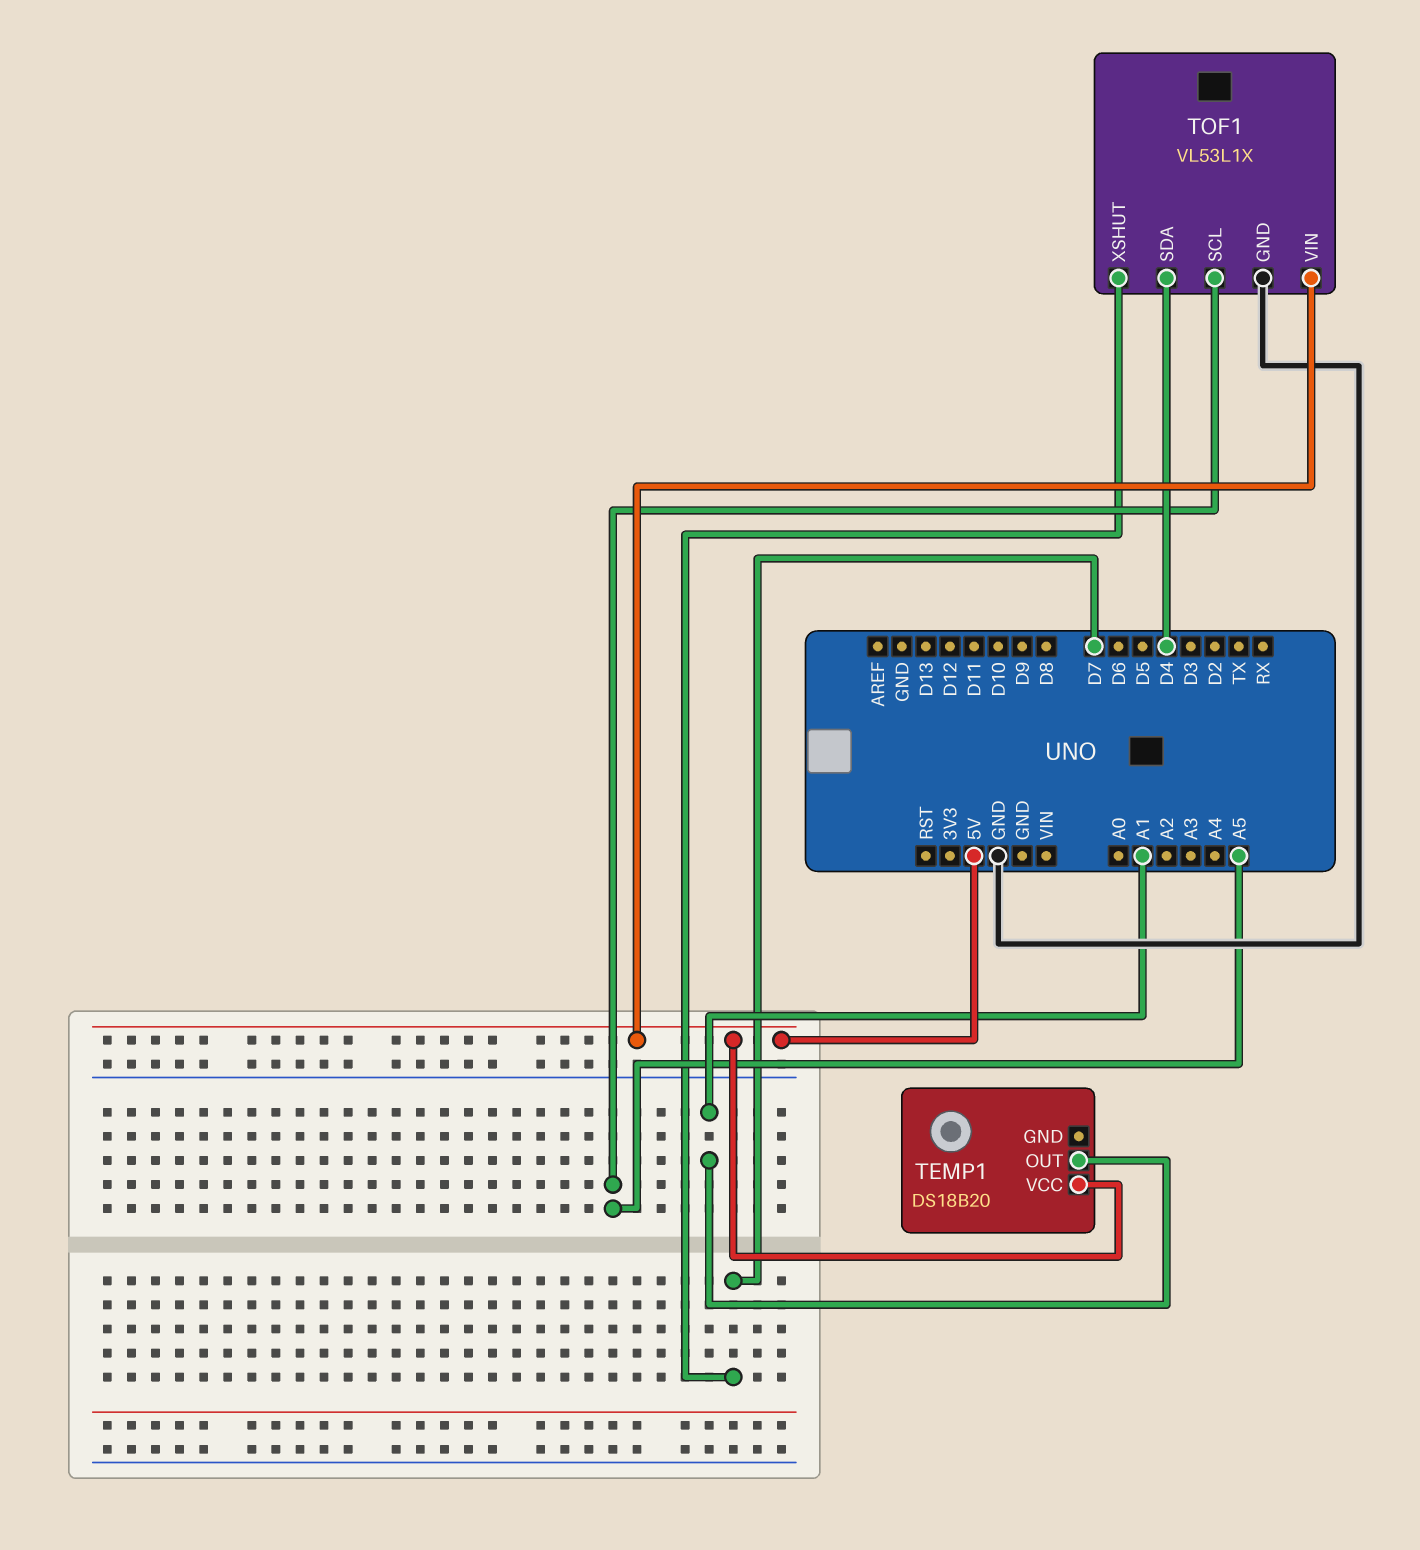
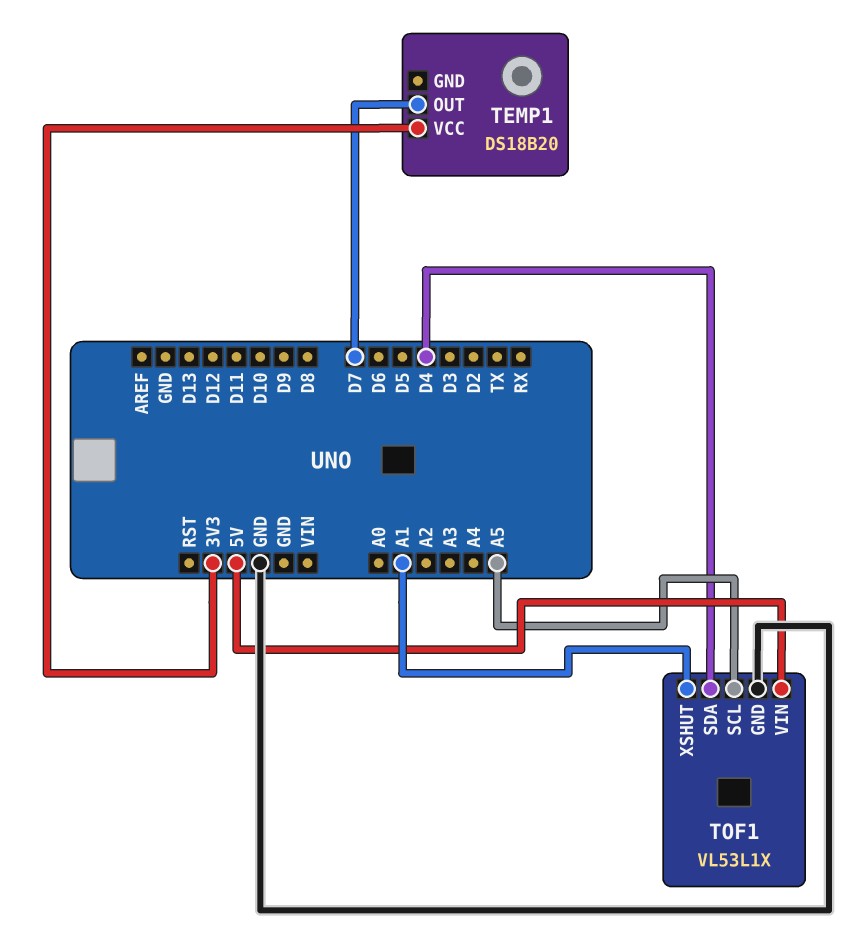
TEMP1 pin OUT: A1 -> D7
TEMP1 pin VCC: 5V -> 3V3
TOF1 pin XSHUT: D7 -> A1

